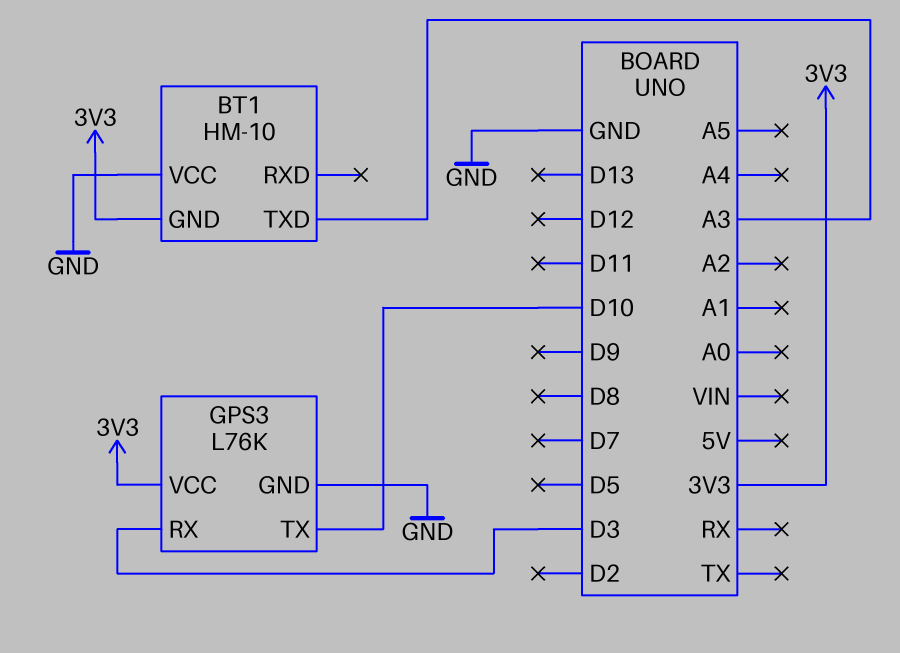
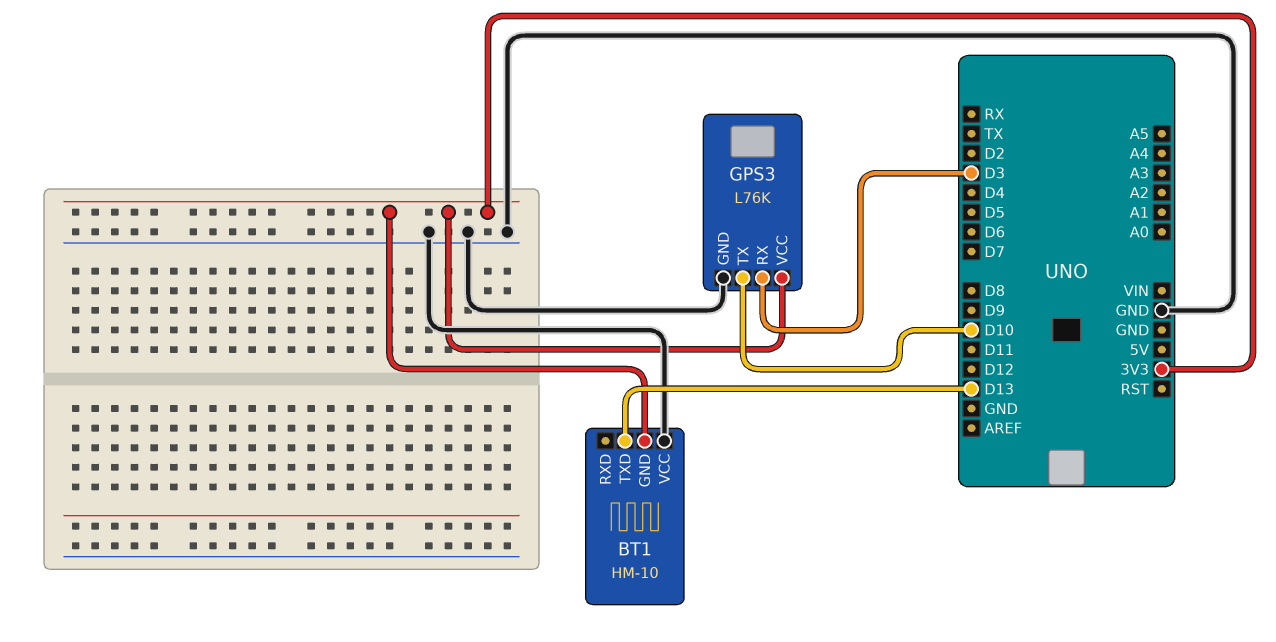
BT1 pin TXD: A3 -> D13

